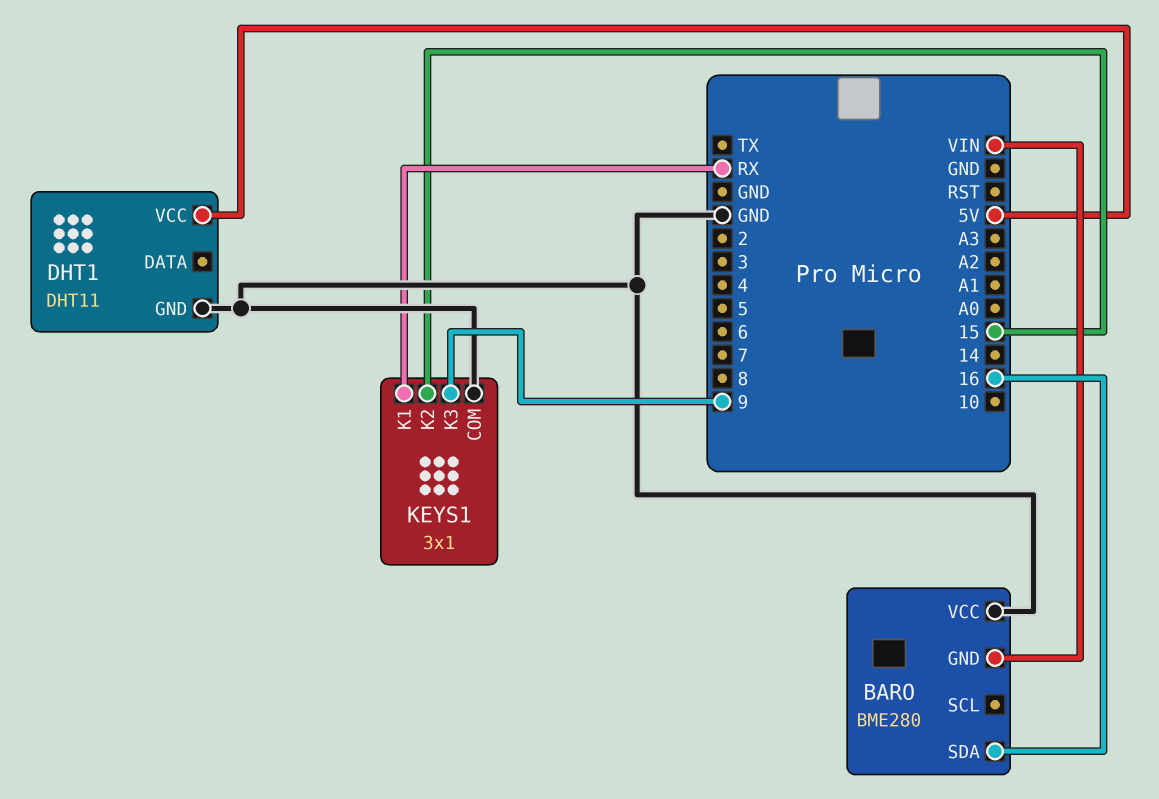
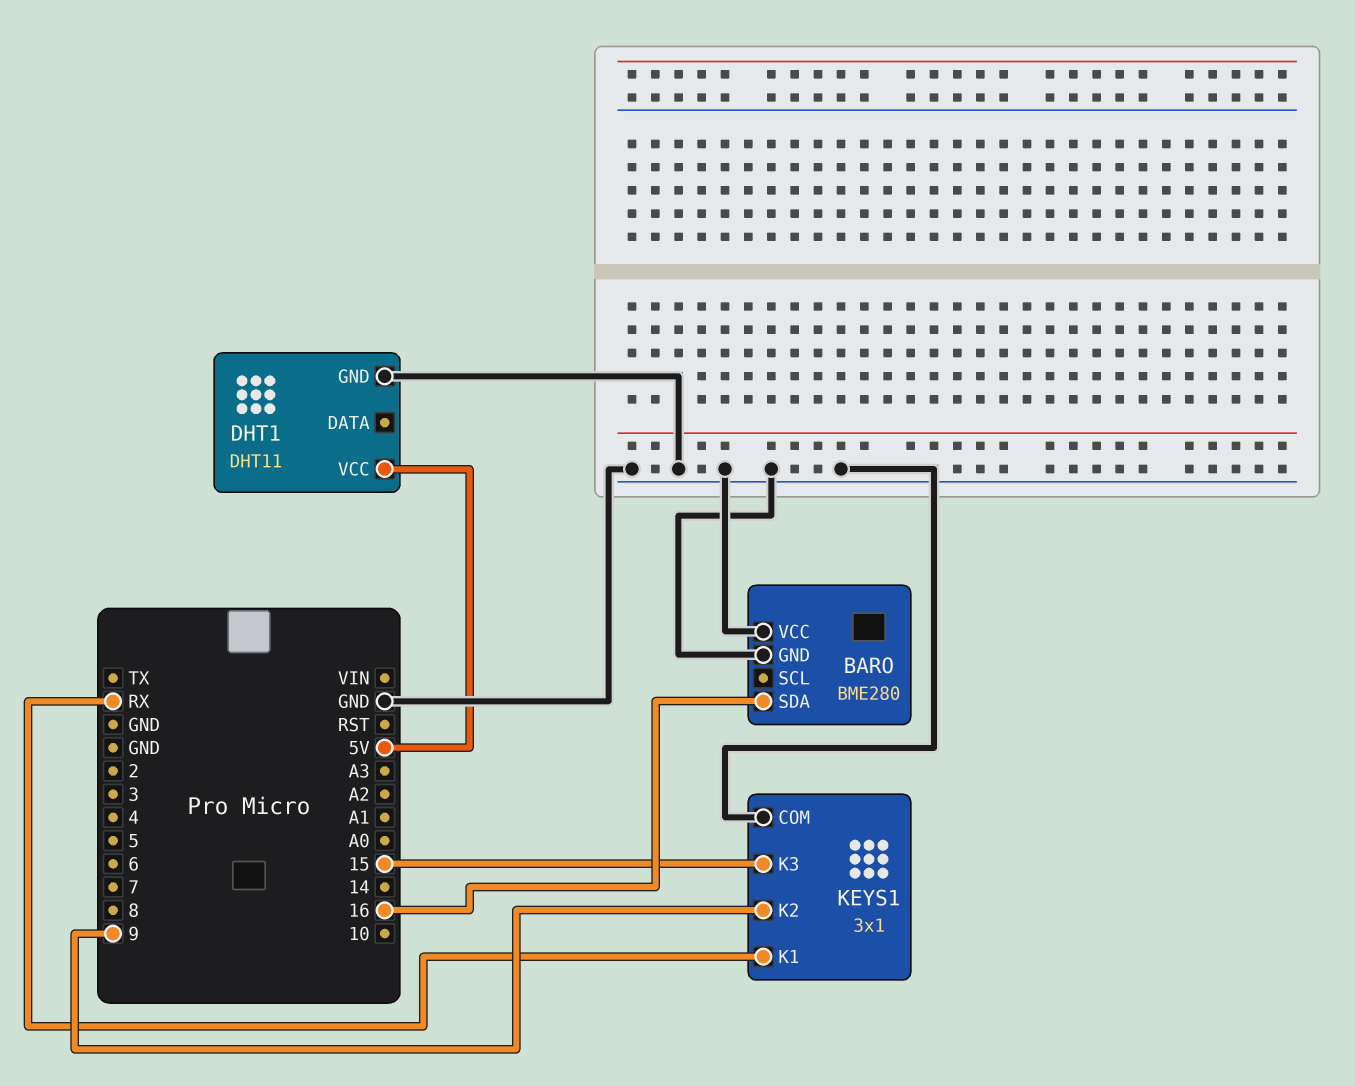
BARO pin GND: VIN -> GND
KEYS1 pin K2: 15 -> 9
KEYS1 pin K3: 9 -> 15

